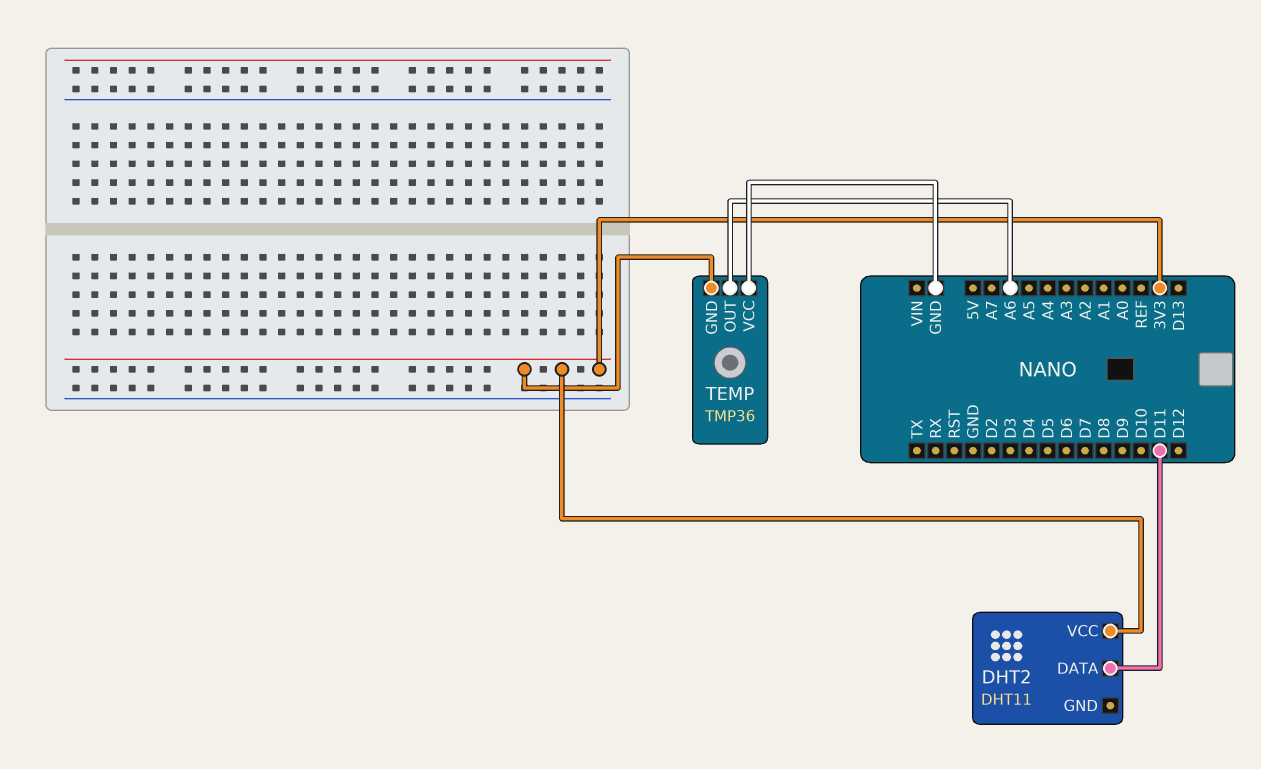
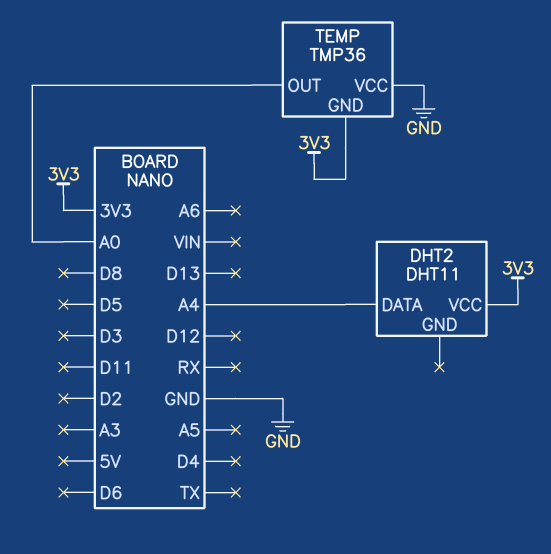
DHT2 pin DATA: D11 -> A4
TEMP pin OUT: A6 -> A0

